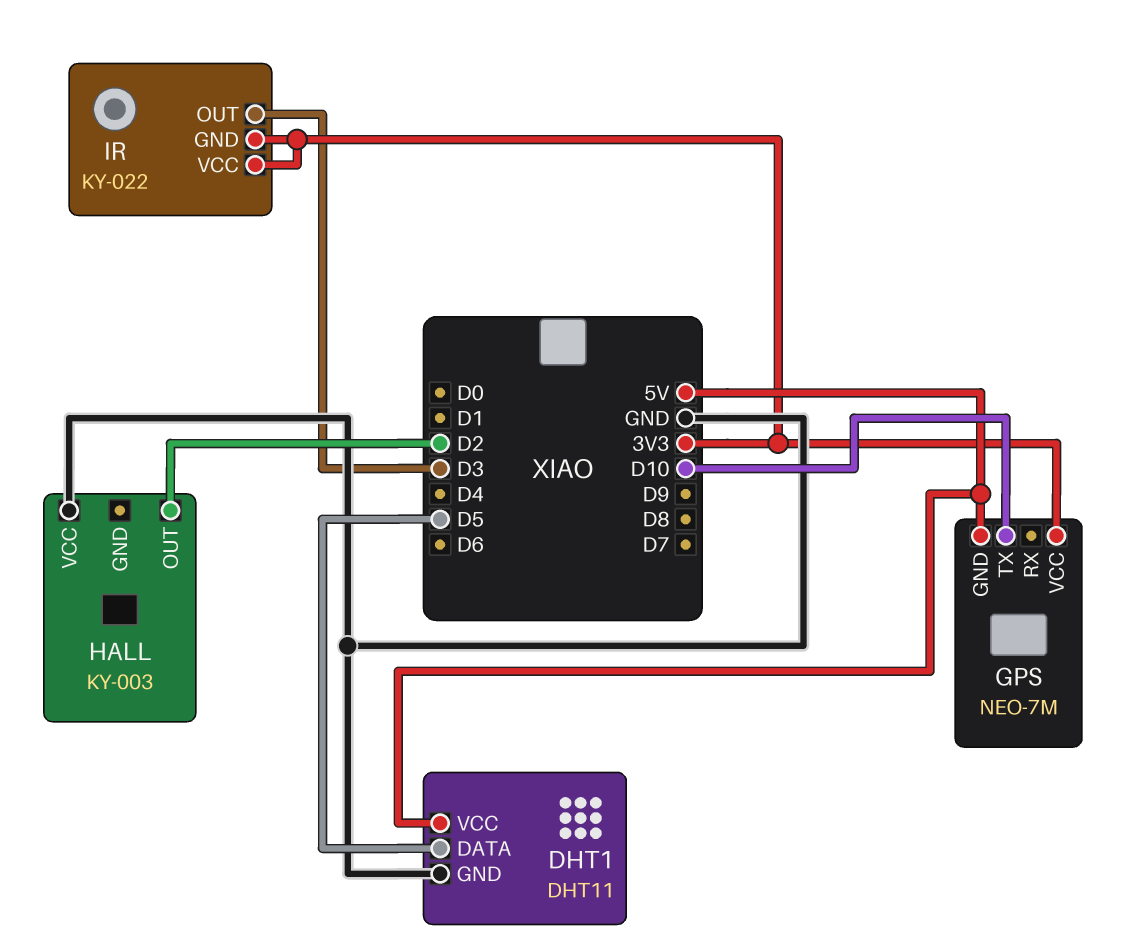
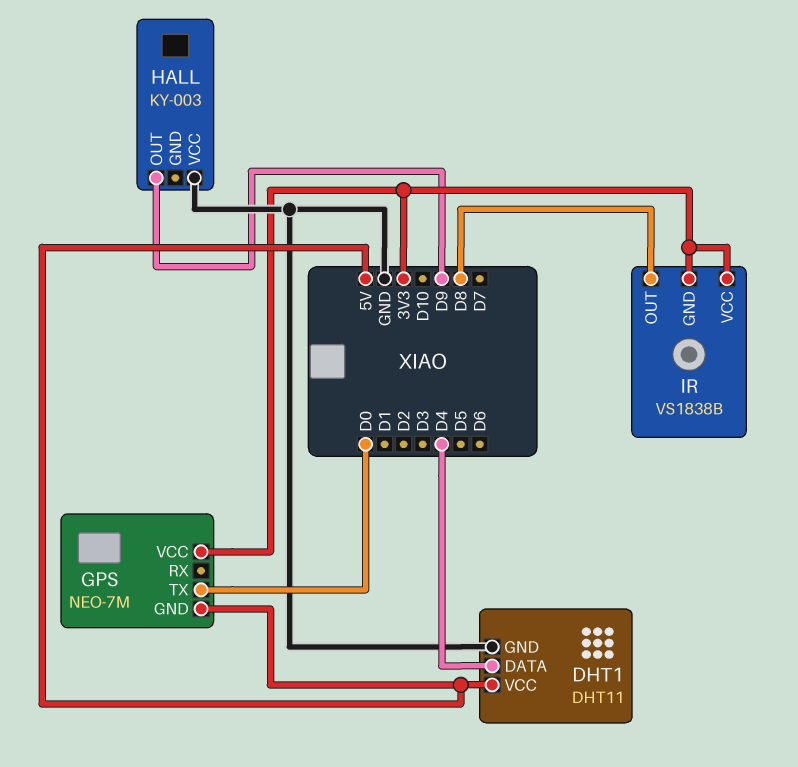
DHT1 pin DATA: D5 -> D4
GPS pin TX: D10 -> D0
HALL pin OUT: D2 -> D9
IR: KY-022 -> VS1838B
IR pin OUT: D3 -> D8

